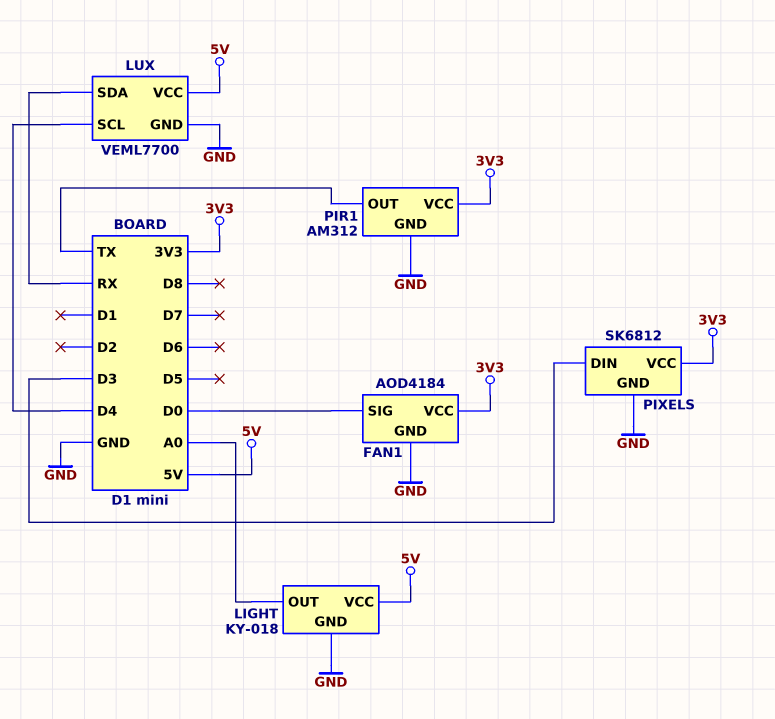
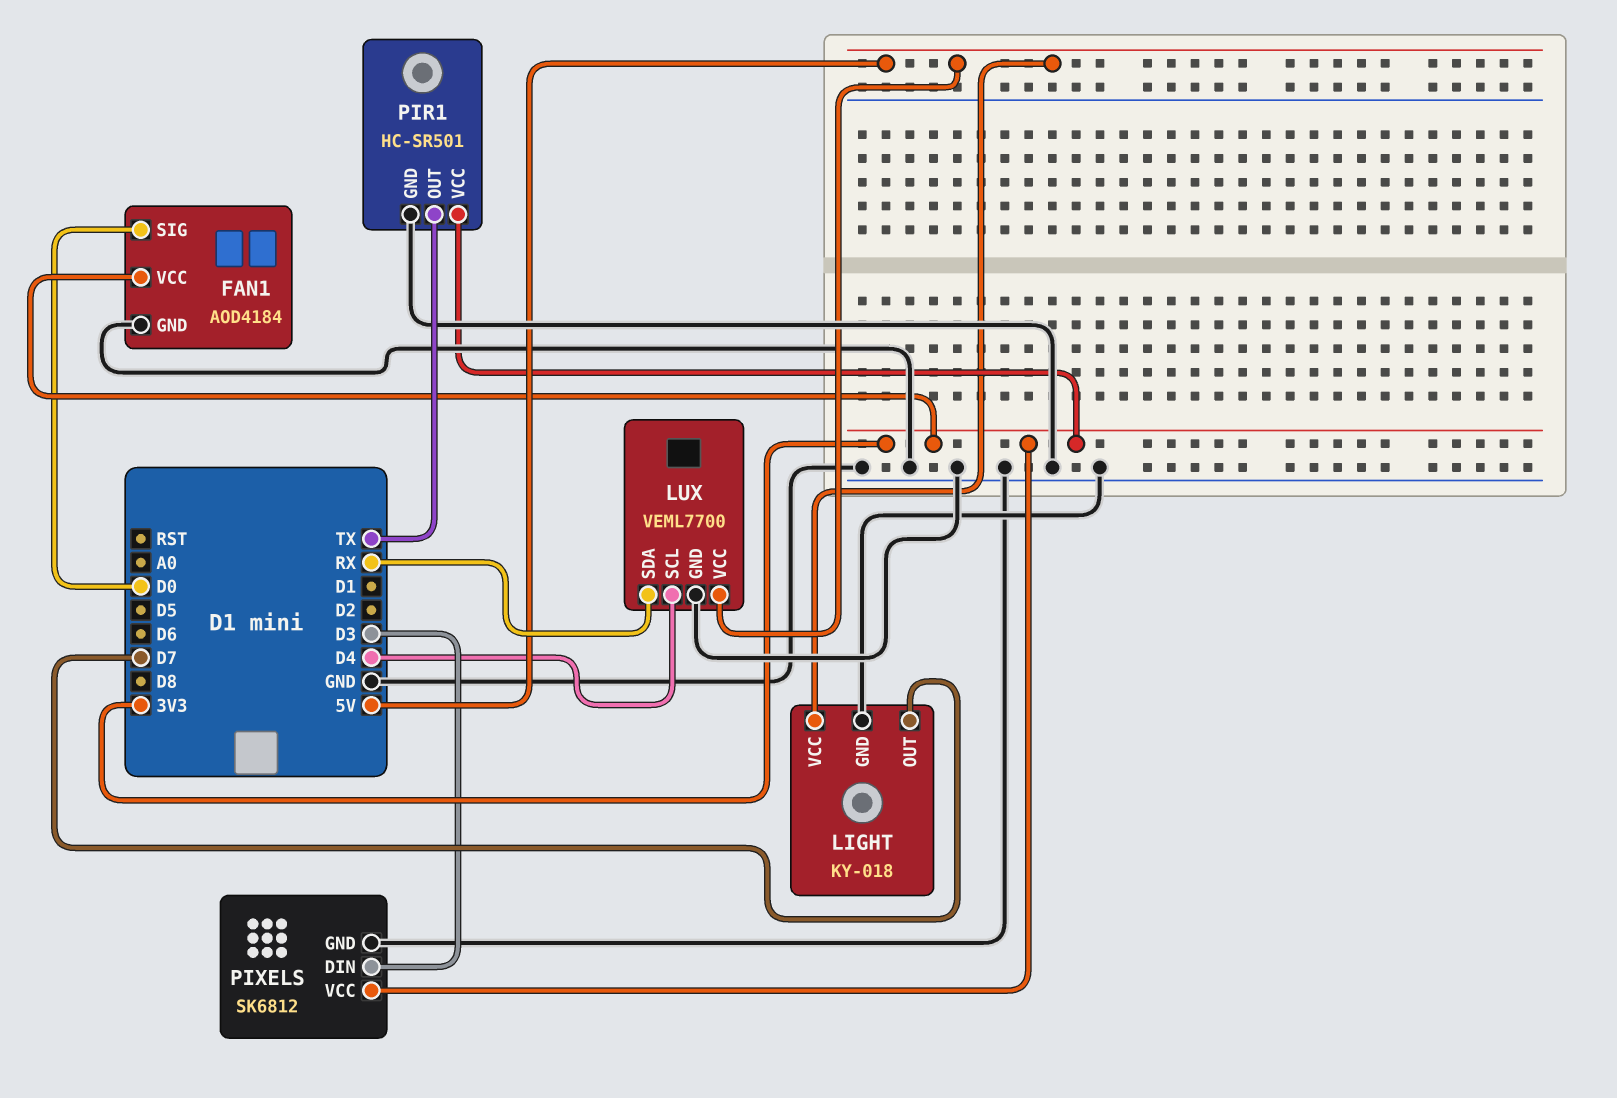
LIGHT pin OUT: A0 -> D7
PIR1: AM312 -> HC-SR501

